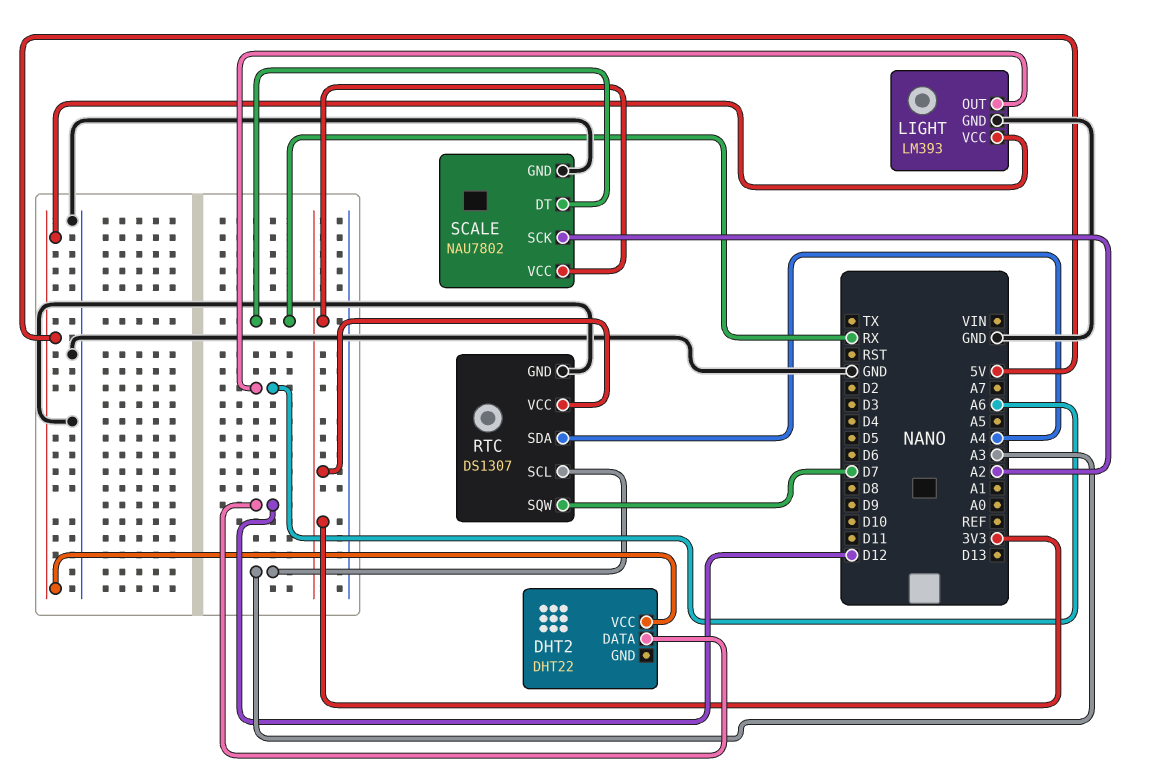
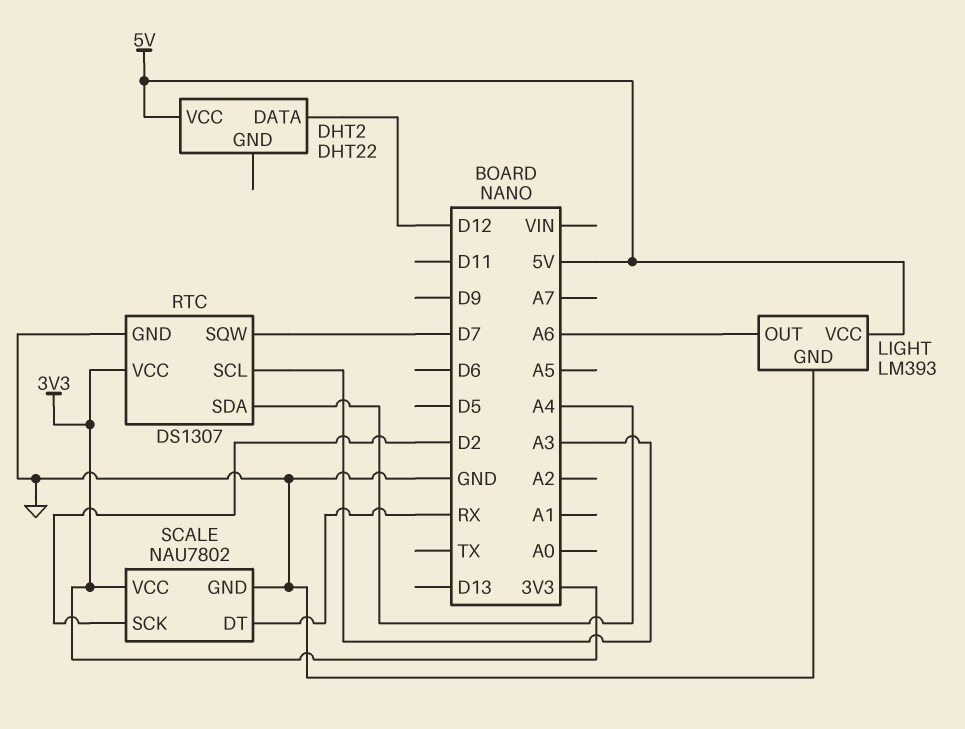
SCALE pin SCK: A2 -> D2

